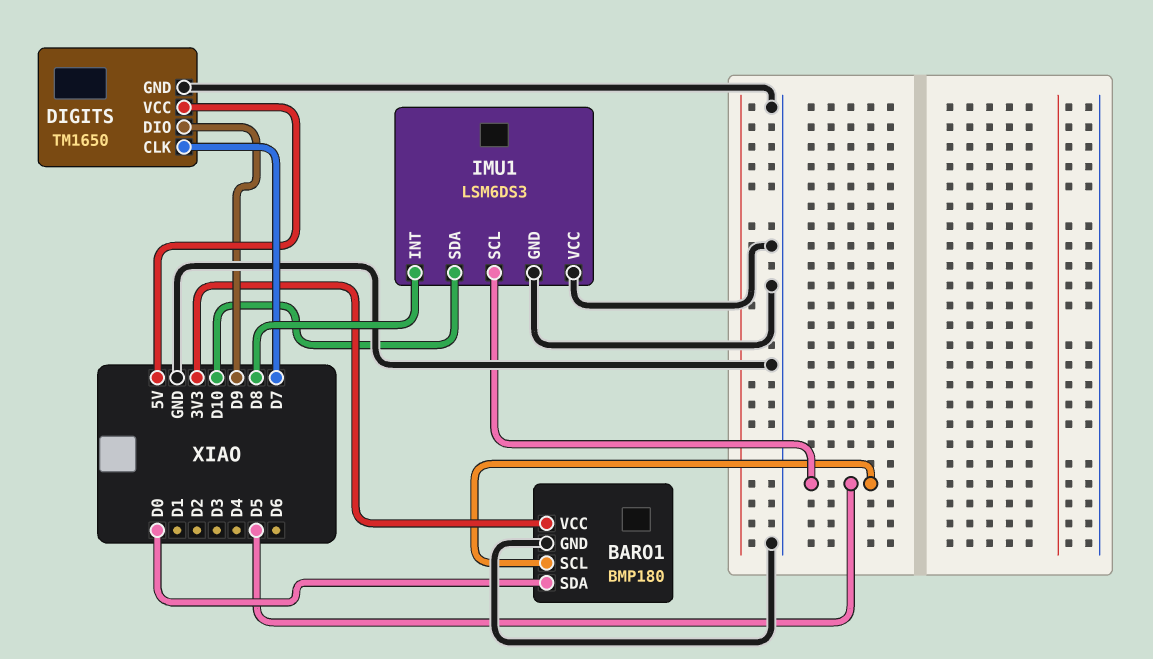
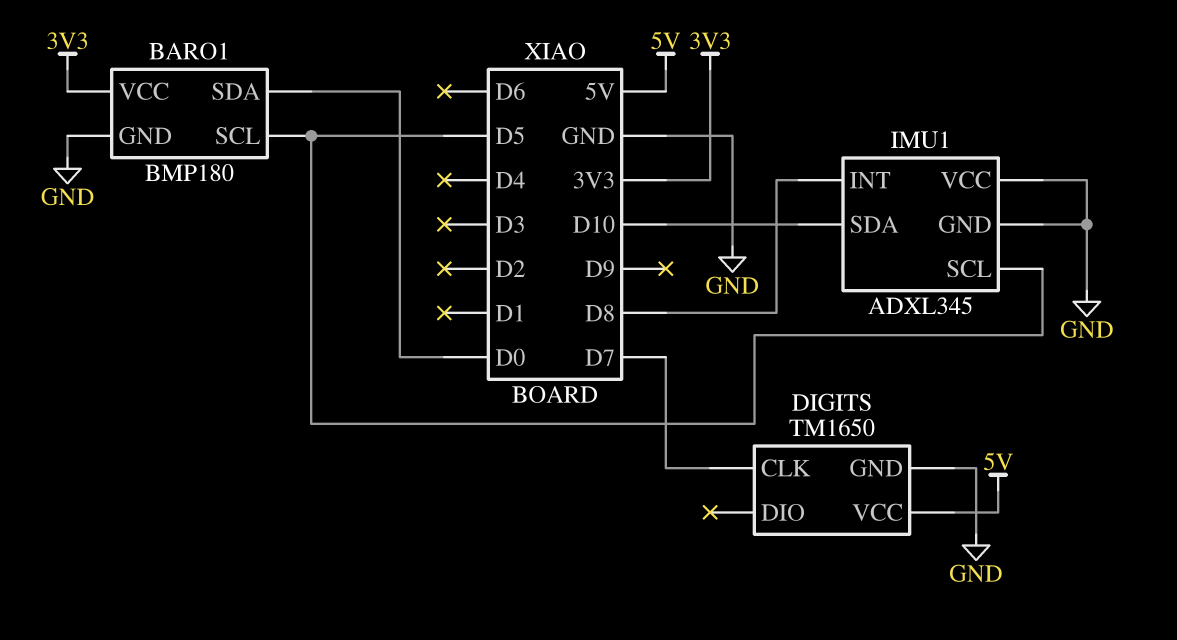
DIGITS pin DIO: D9 -> none
IMU1: LSM6DS3 -> ADXL345

